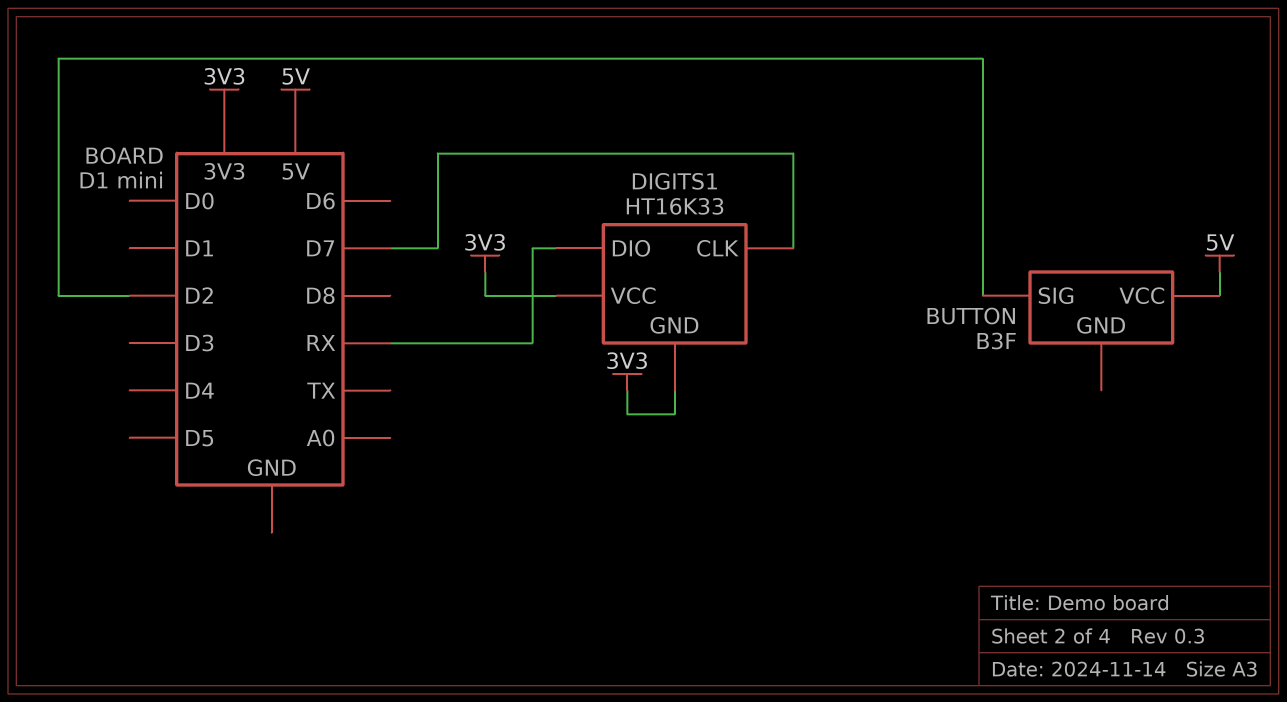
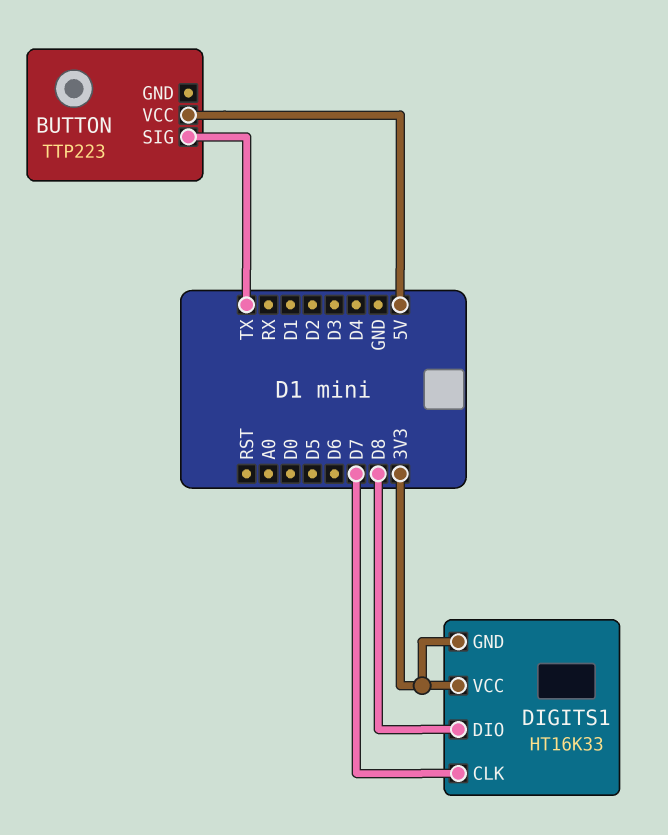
BUTTON: B3F -> TTP223
BUTTON pin SIG: D2 -> TX
DIGITS1 pin DIO: RX -> D8

